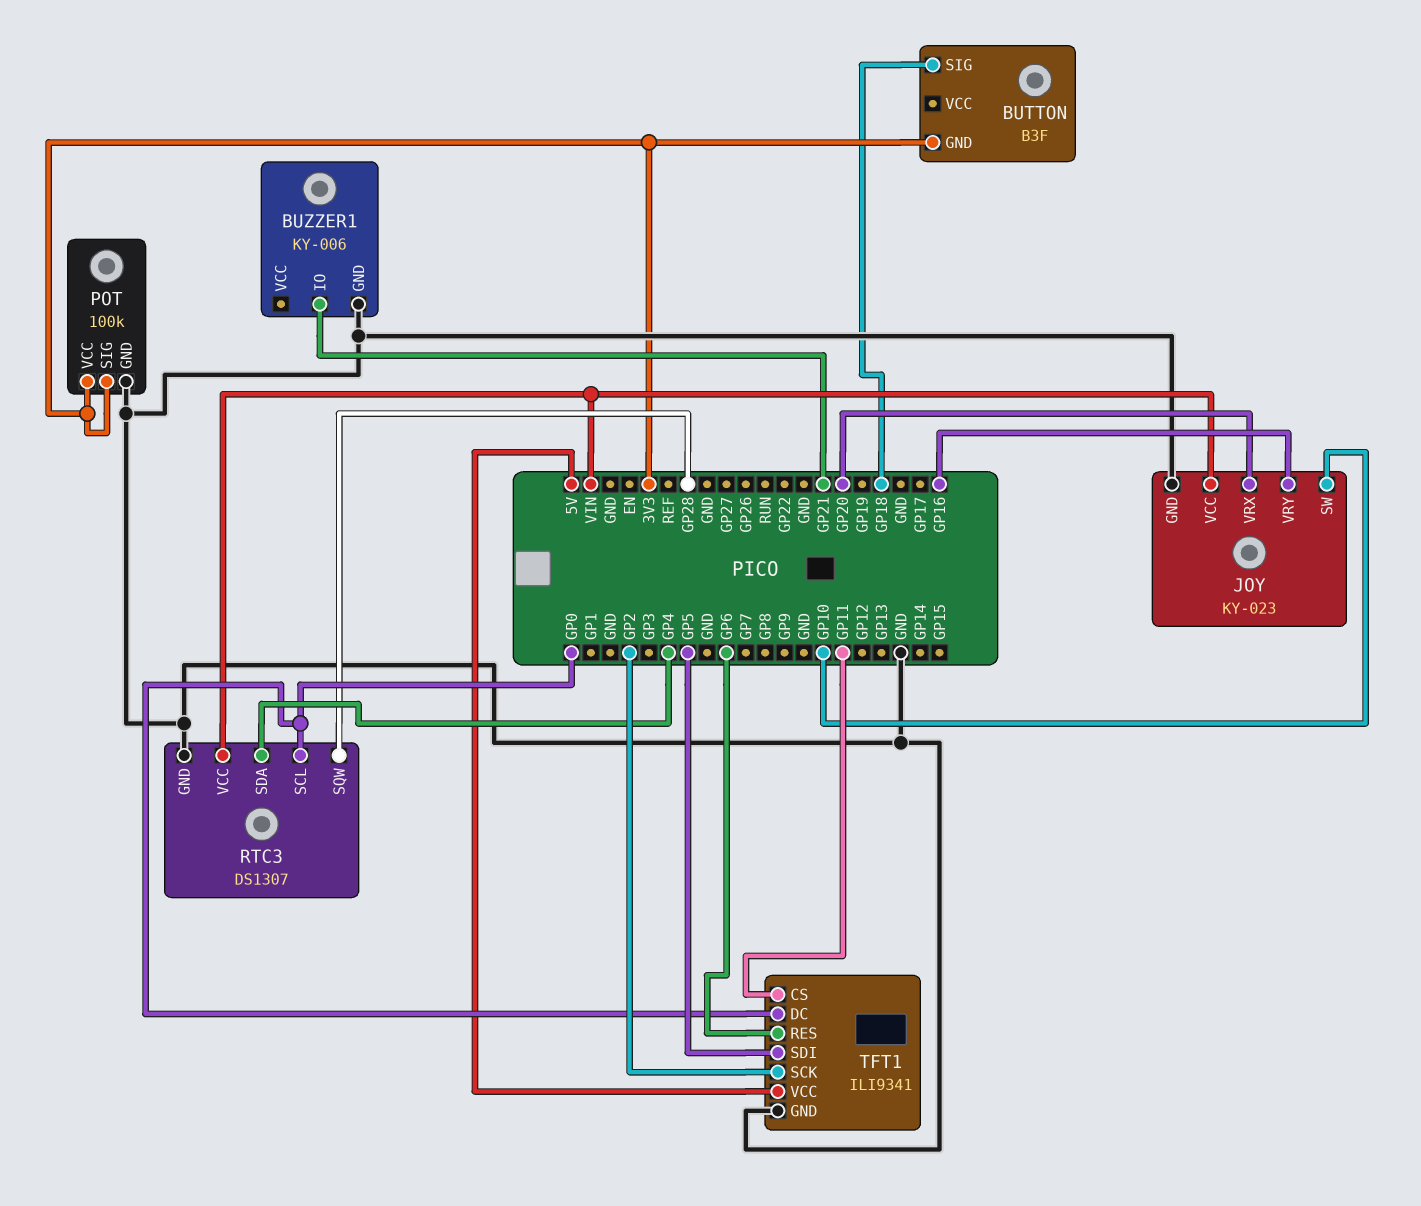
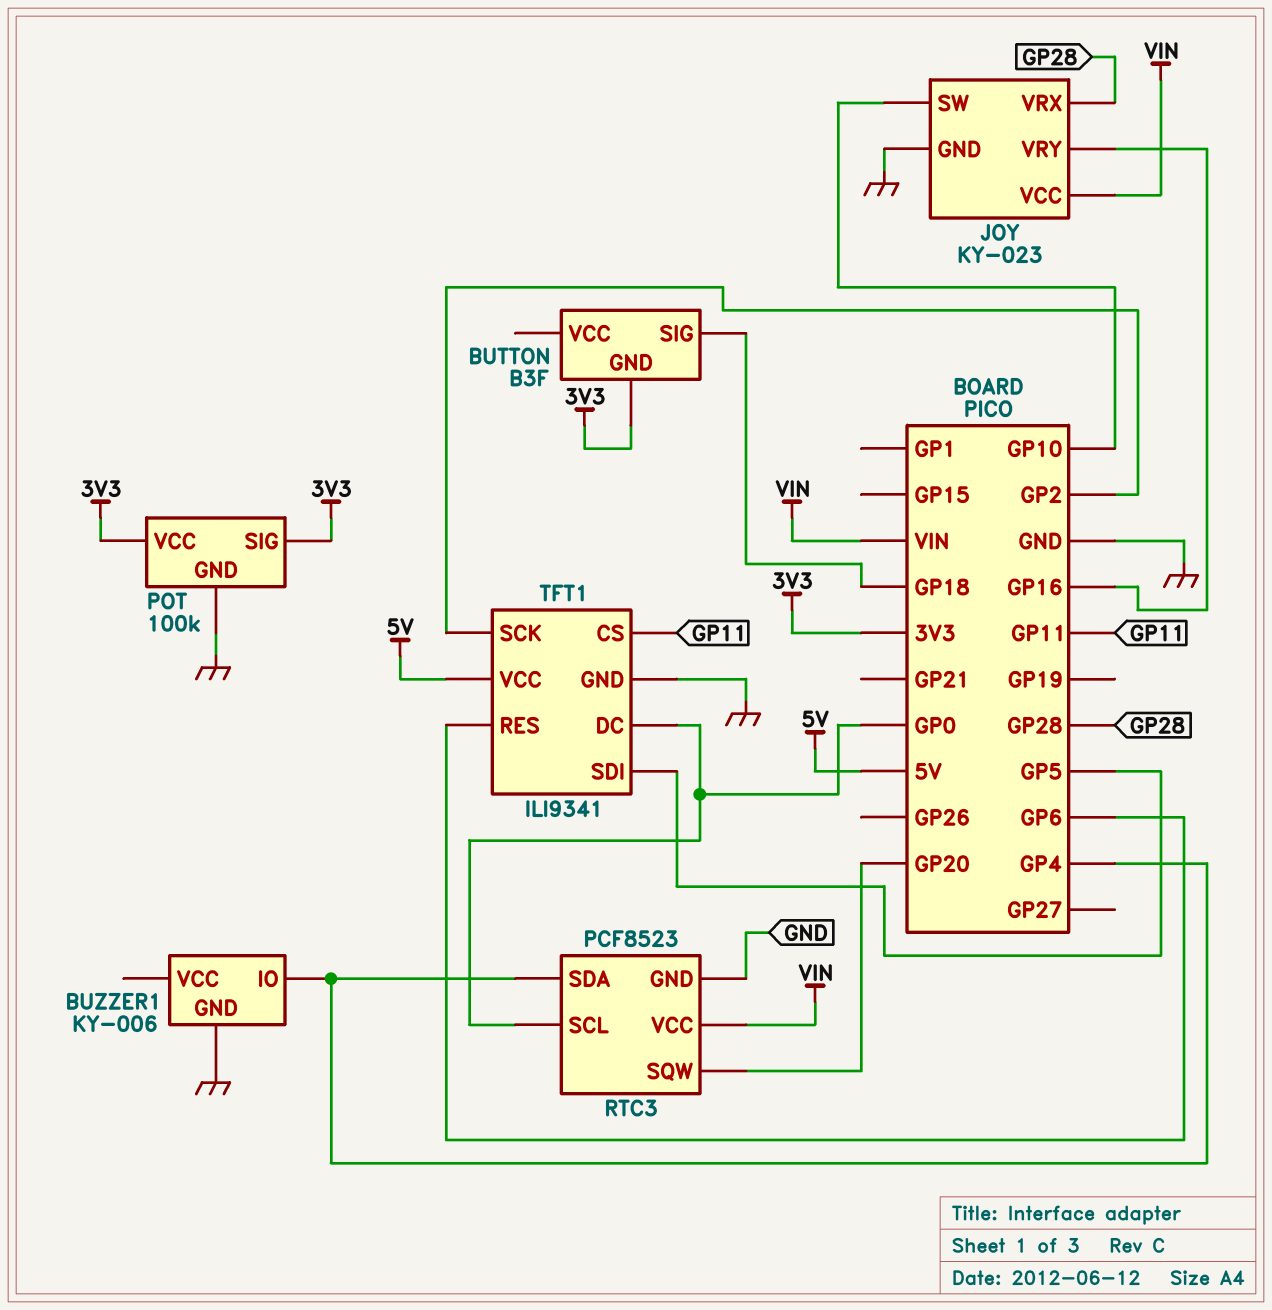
BUZZER1 pin IO: GP21 -> GP4
JOY pin VRX: GP20 -> GP28
RTC3: DS1307 -> PCF8523
RTC3 pin SQW: GP28 -> GP20

